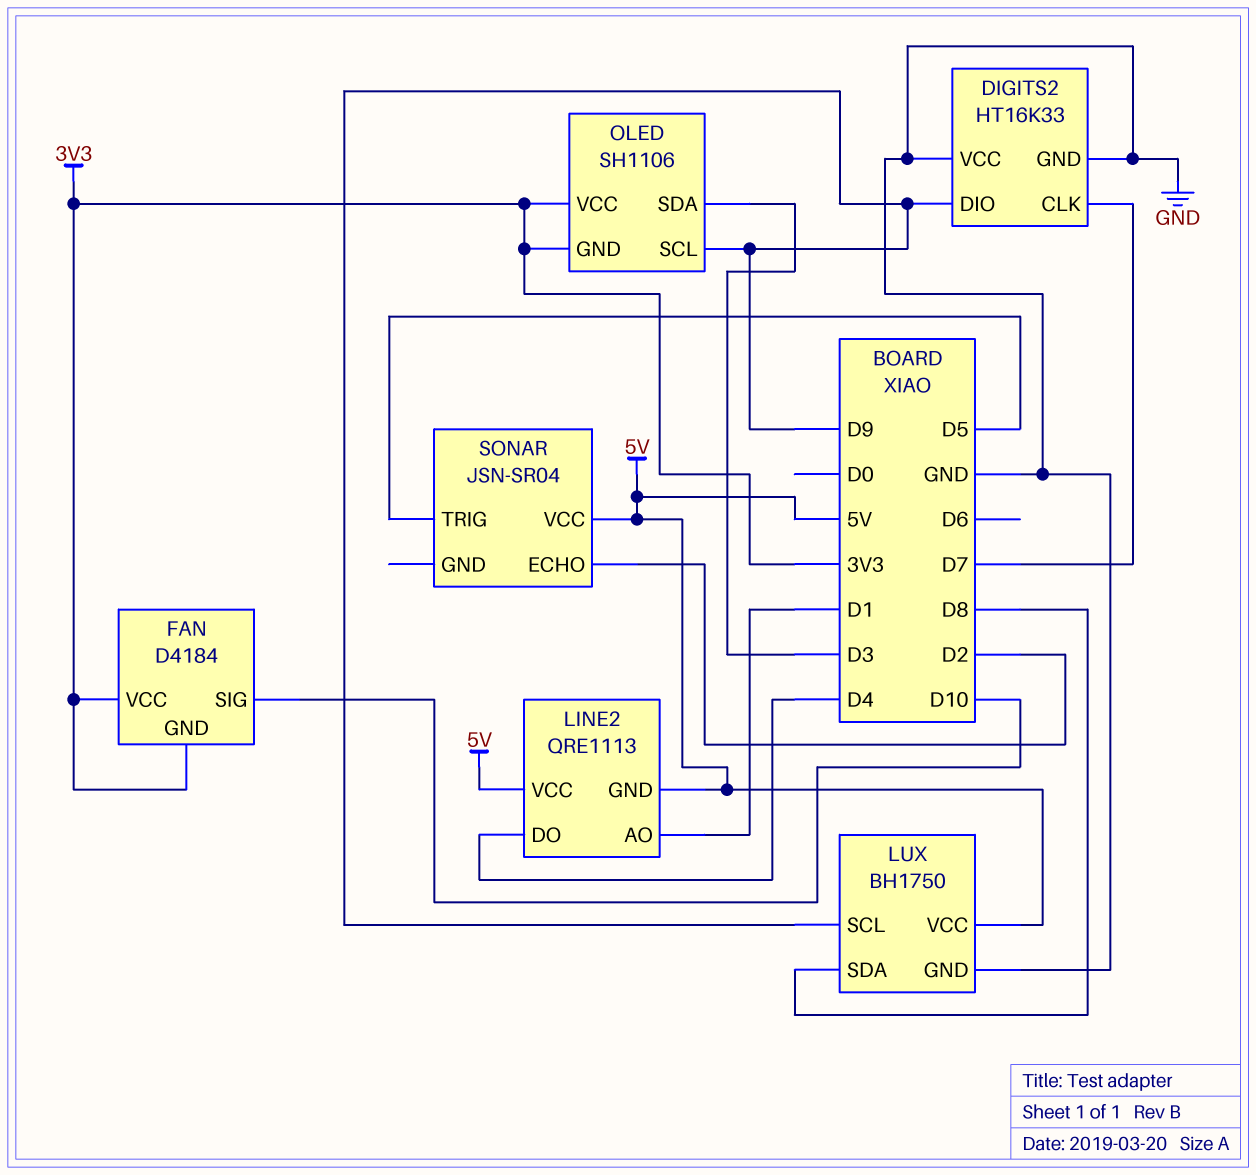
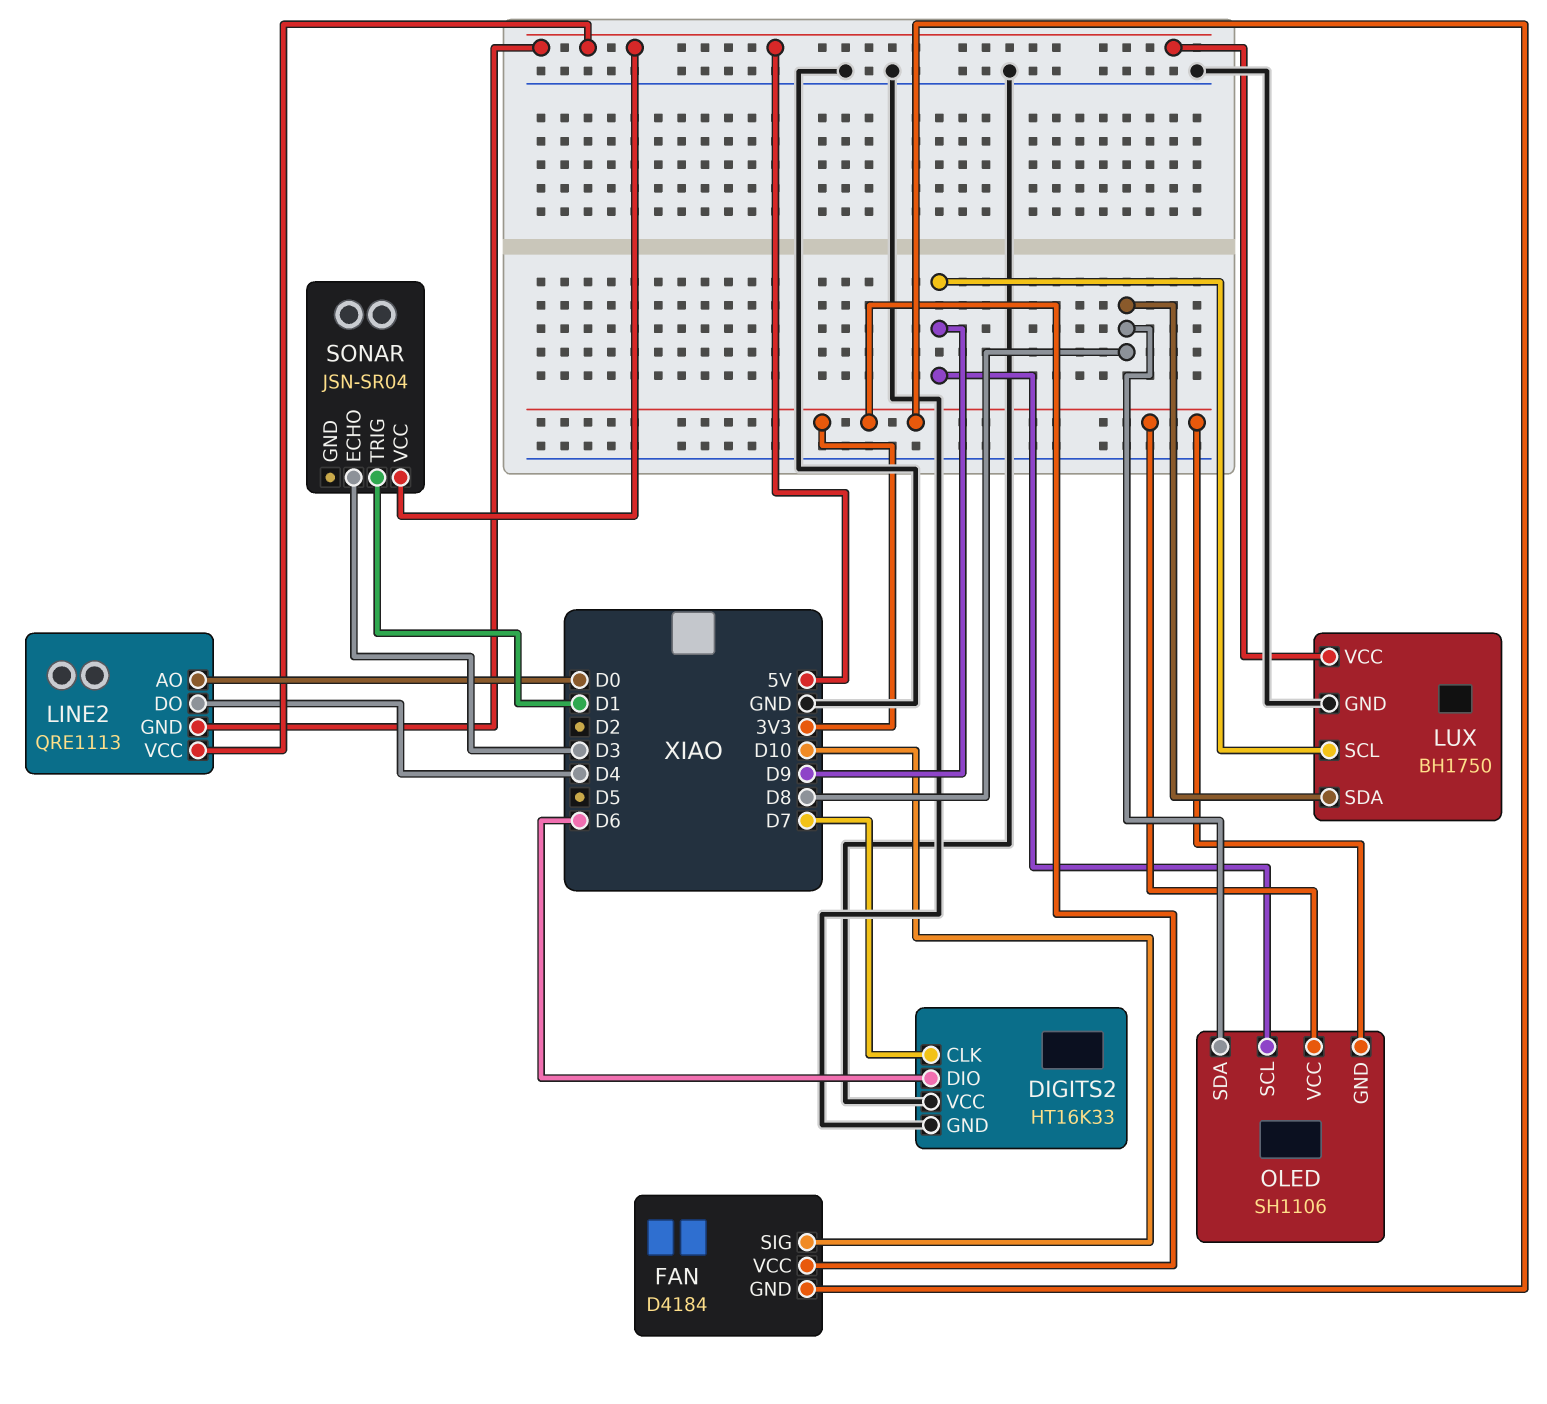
DIGITS2 pin DIO: D9 -> D6
LINE2 pin AO: D1 -> D0
OLED pin SDA: D3 -> D8
SONAR pin ECHO: D2 -> D3
SONAR pin TRIG: D5 -> D1

